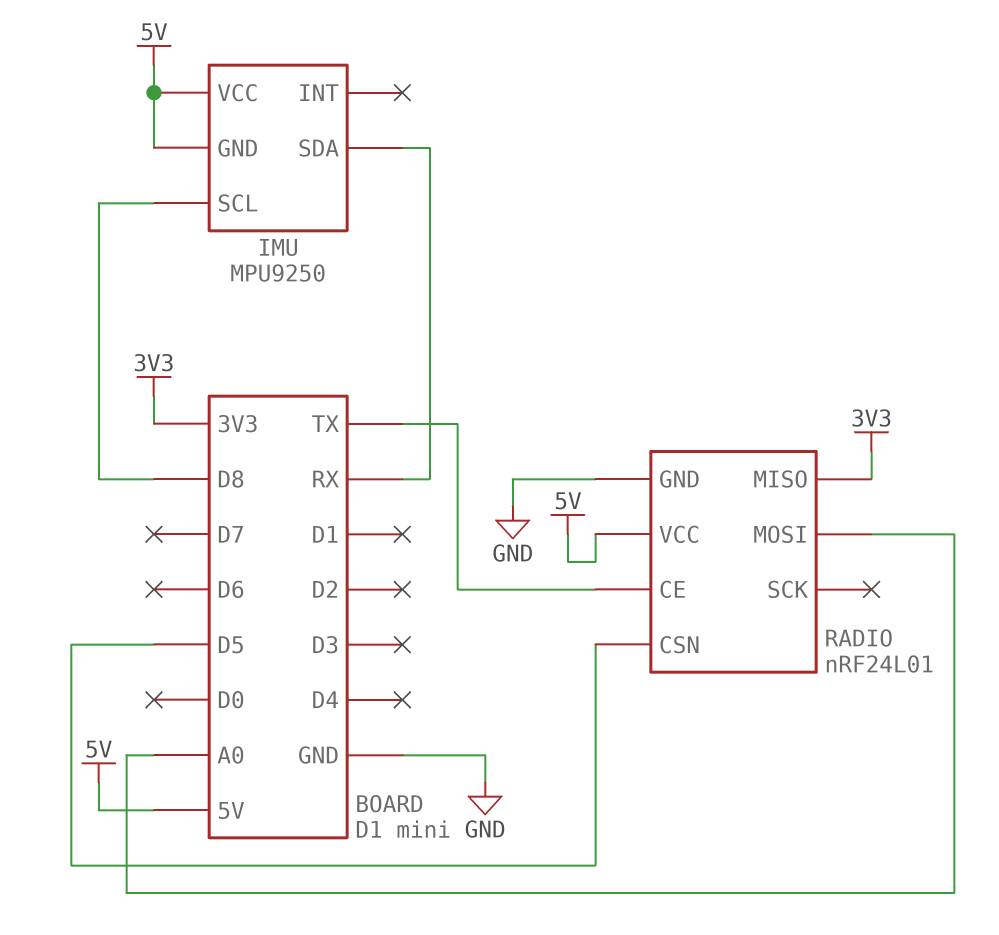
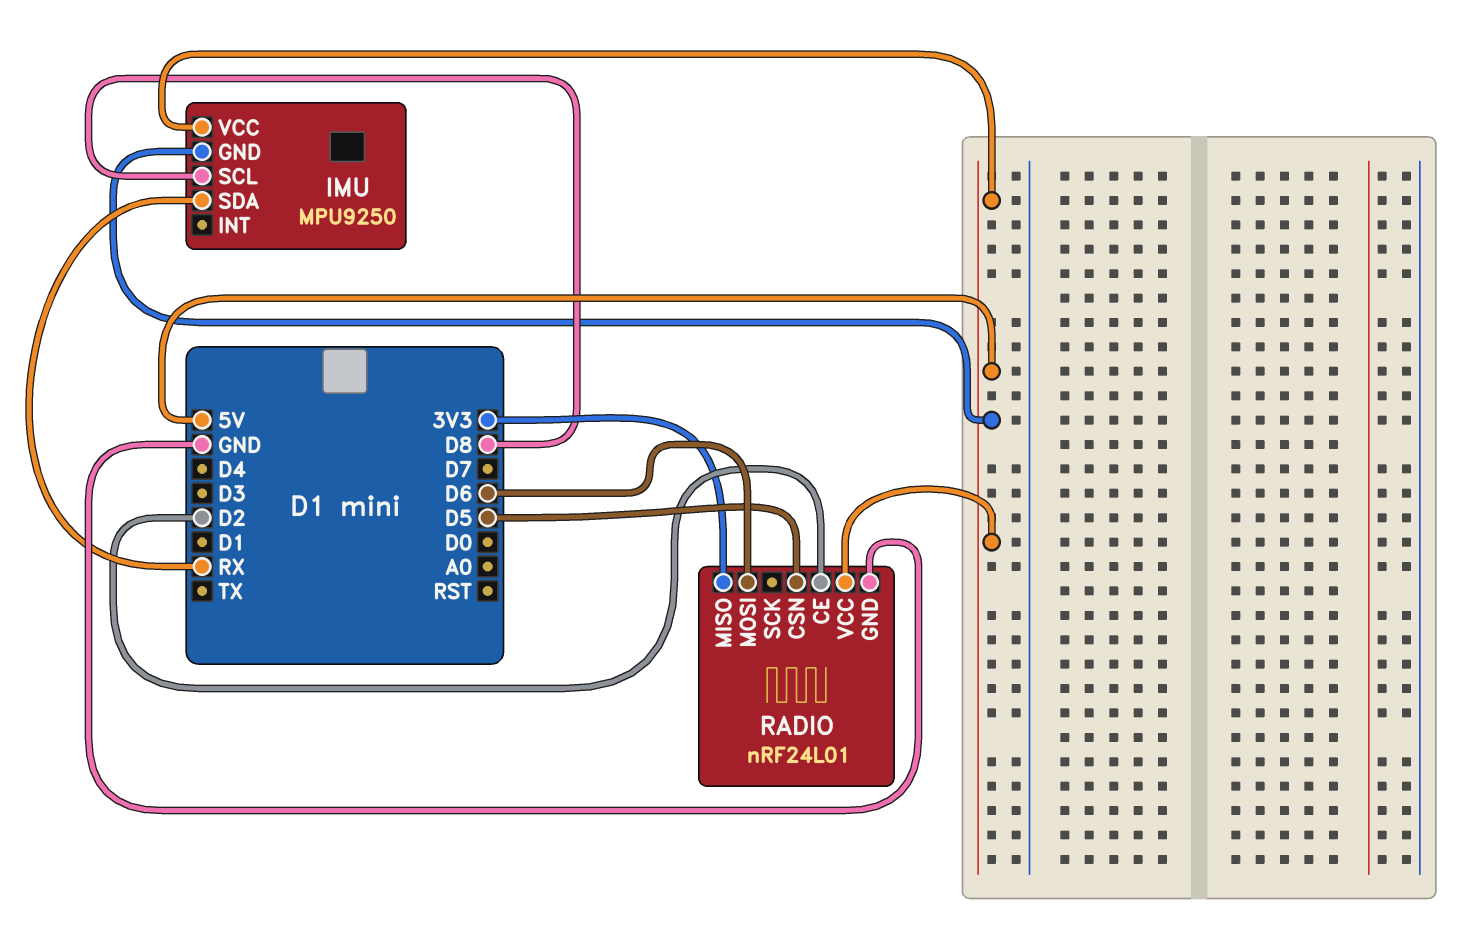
RADIO pin CE: TX -> D2
RADIO pin MOSI: A0 -> D6

